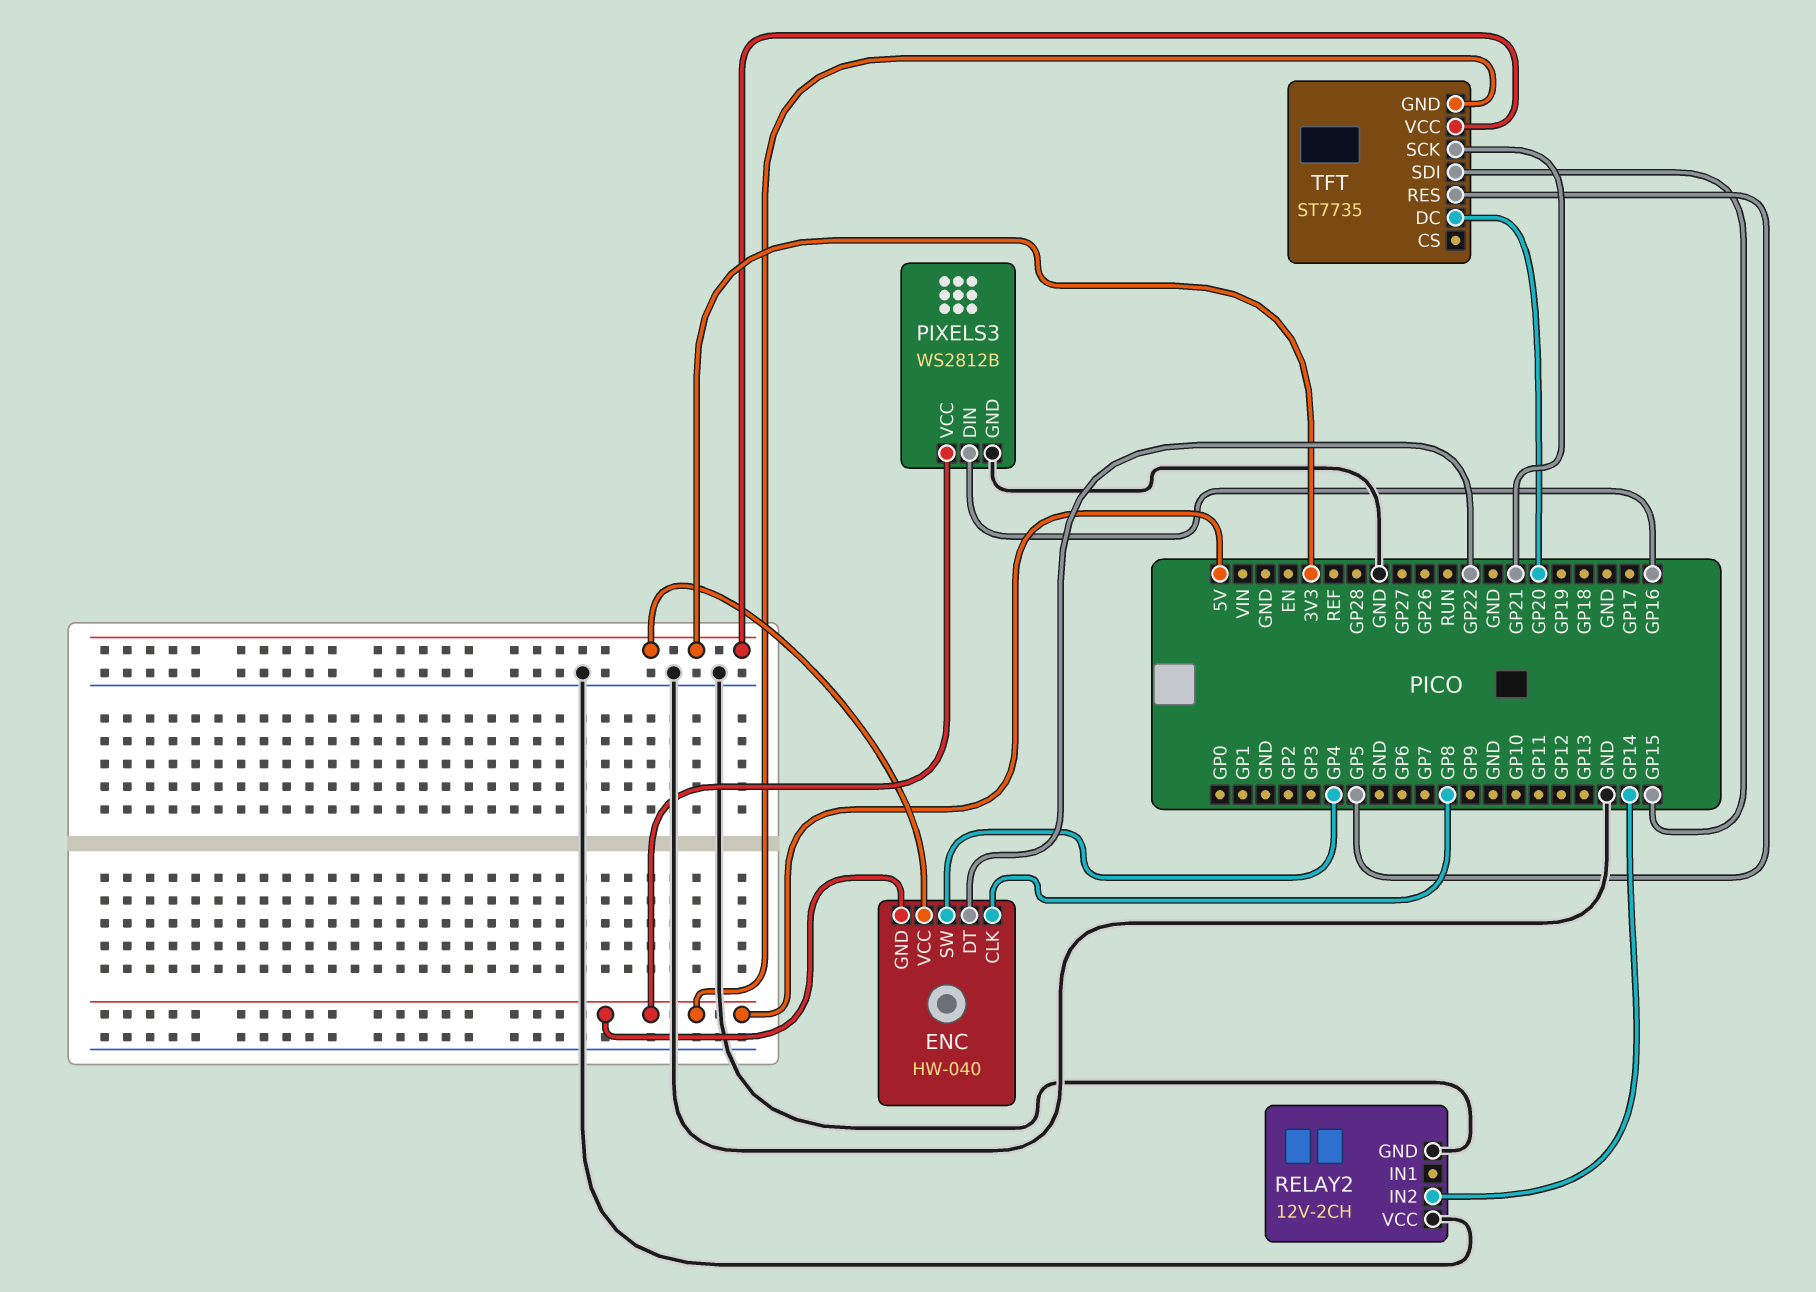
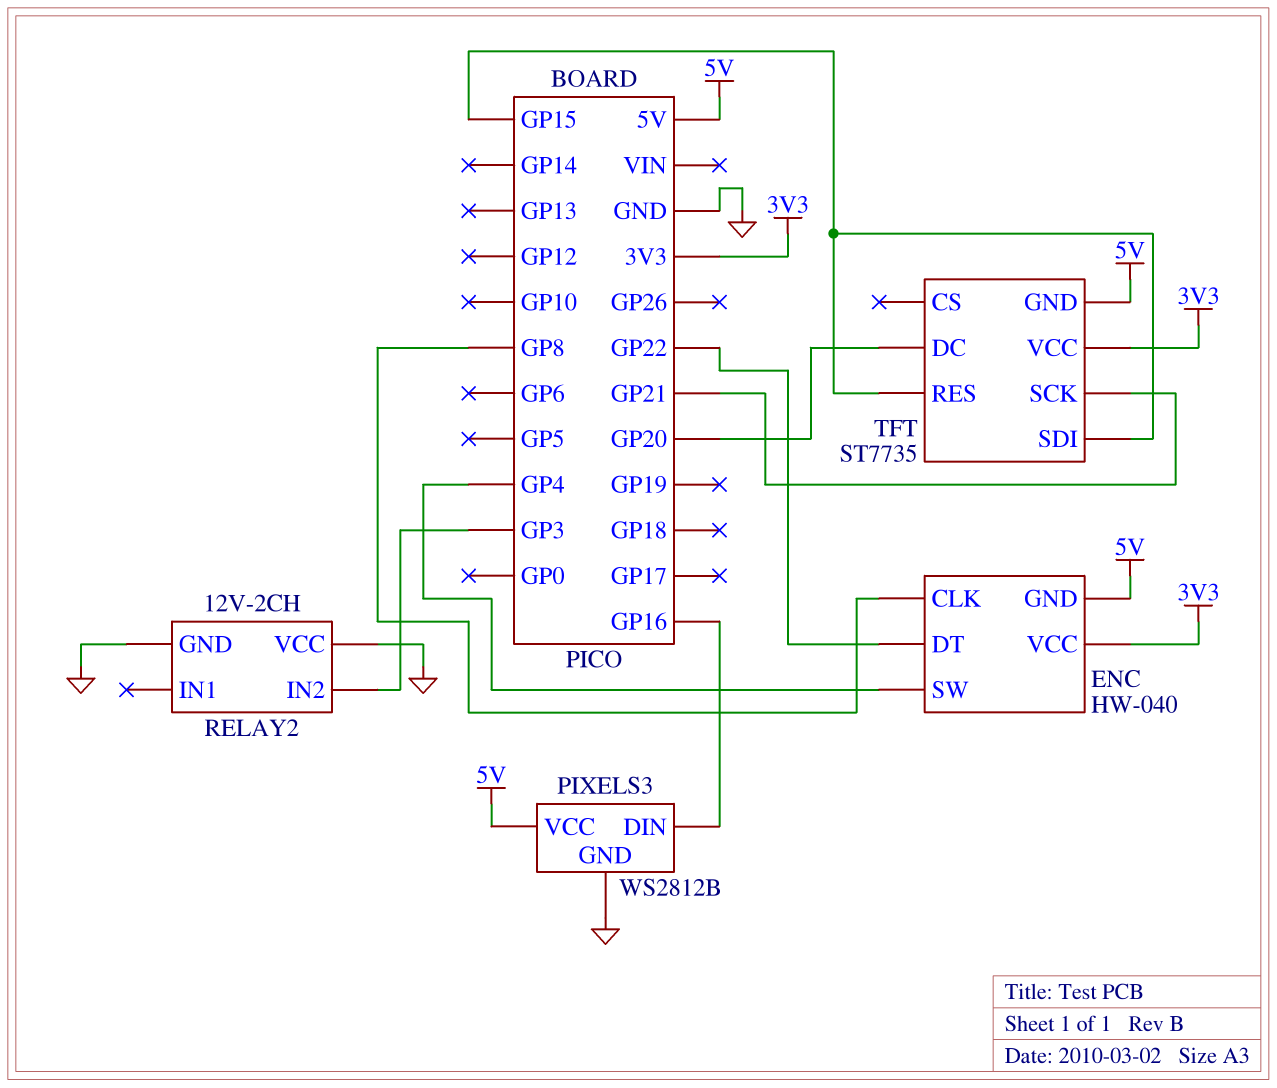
RELAY2 pin IN2: GP14 -> GP3
TFT pin RES: GP5 -> GP15

